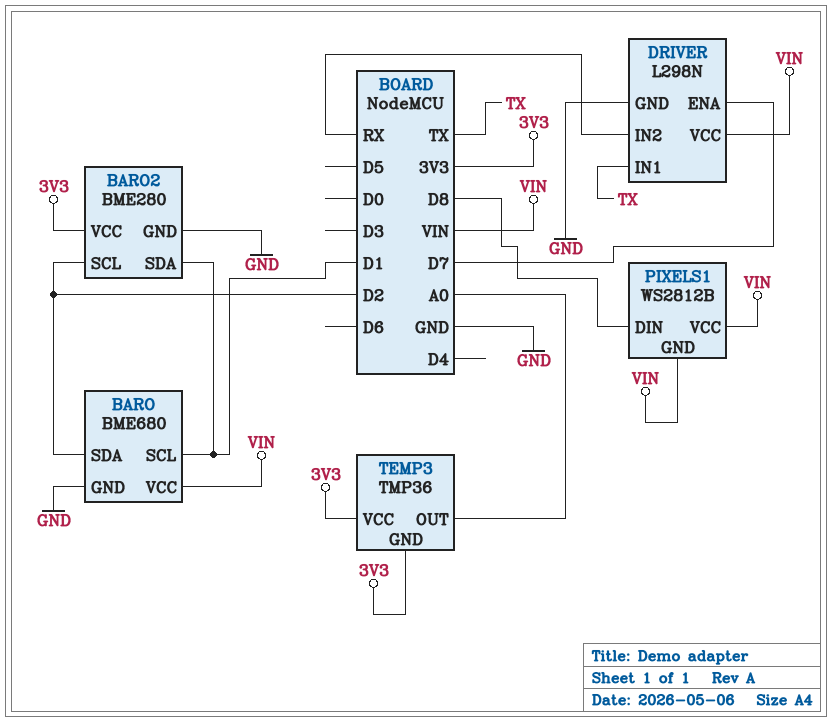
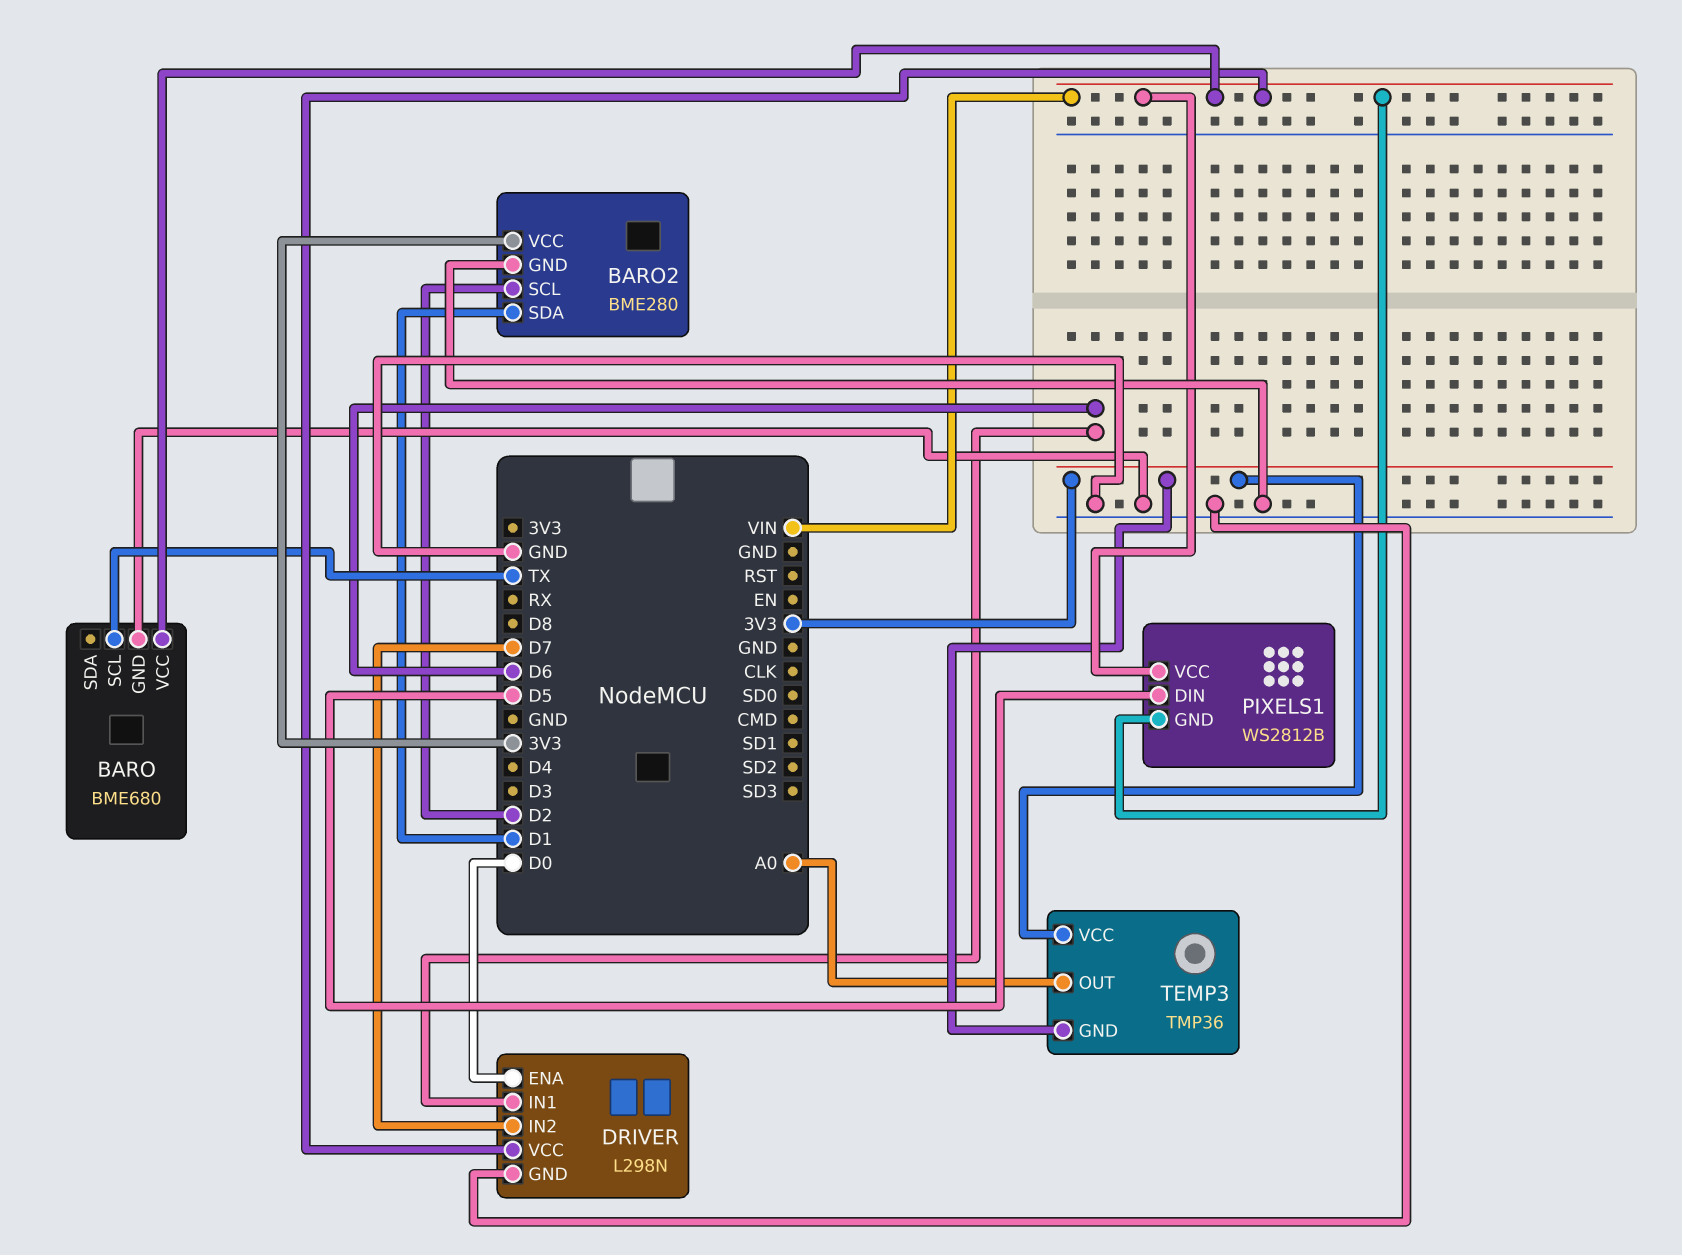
BARO pin SCL: D1 -> TX
BARO pin SDA: D2 -> none
DRIVER pin ENA: D7 -> D0
DRIVER pin IN1: TX -> D6
DRIVER pin IN2: RX -> D7
PIXELS1 pin DIN: D8 -> D5

